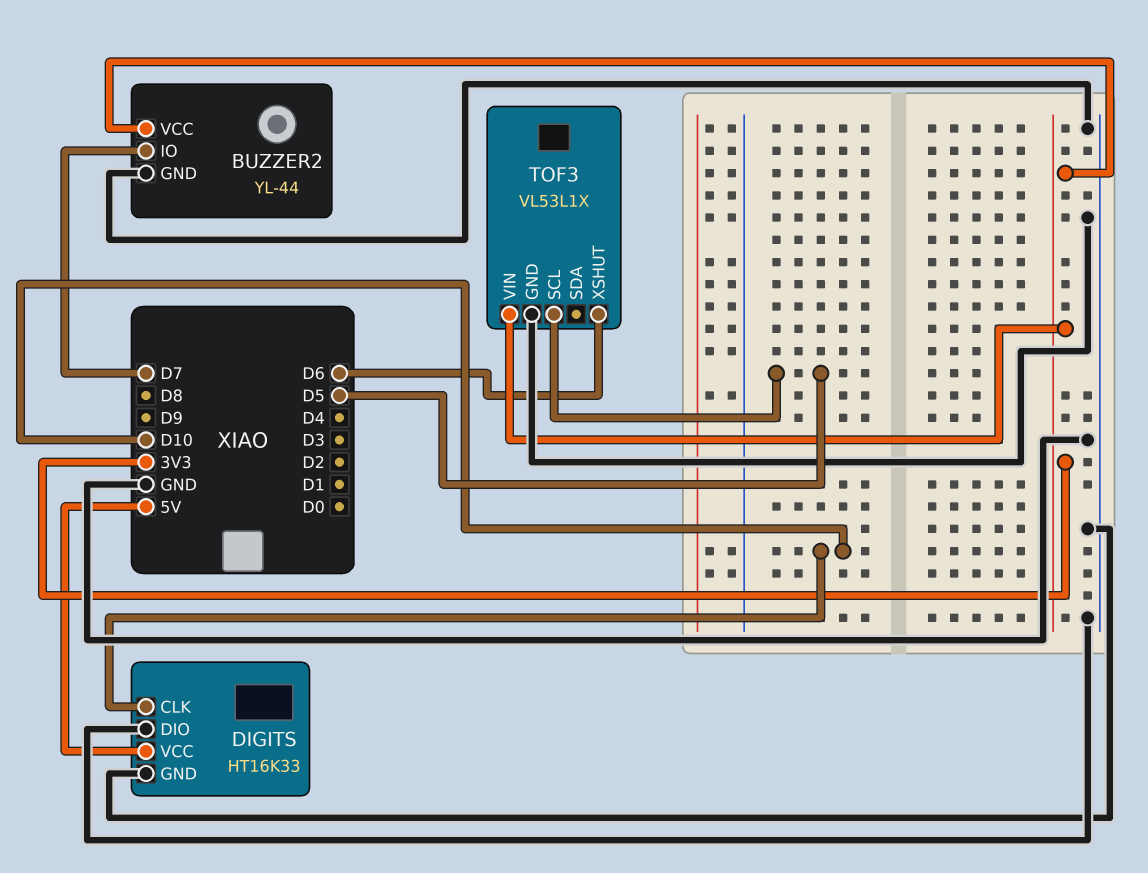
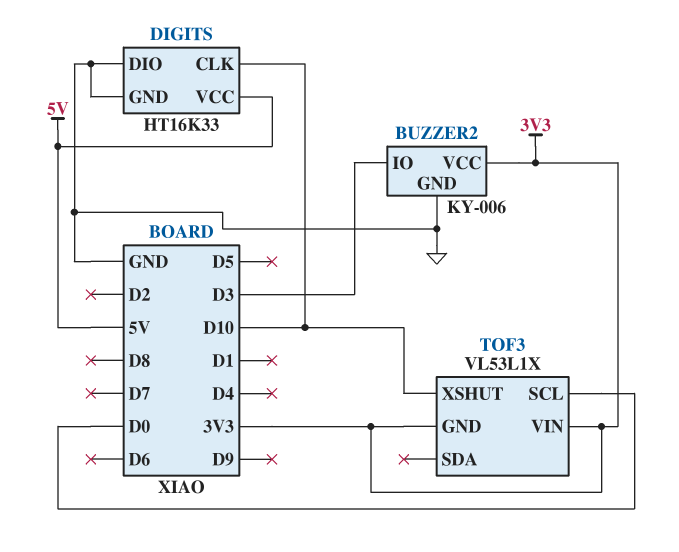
BUZZER2: YL-44 -> KY-006
BUZZER2 pin IO: D7 -> D3
TOF3 pin GND: GND -> 3V3
TOF3 pin SCL: D5 -> D0
TOF3 pin XSHUT: D6 -> D10

